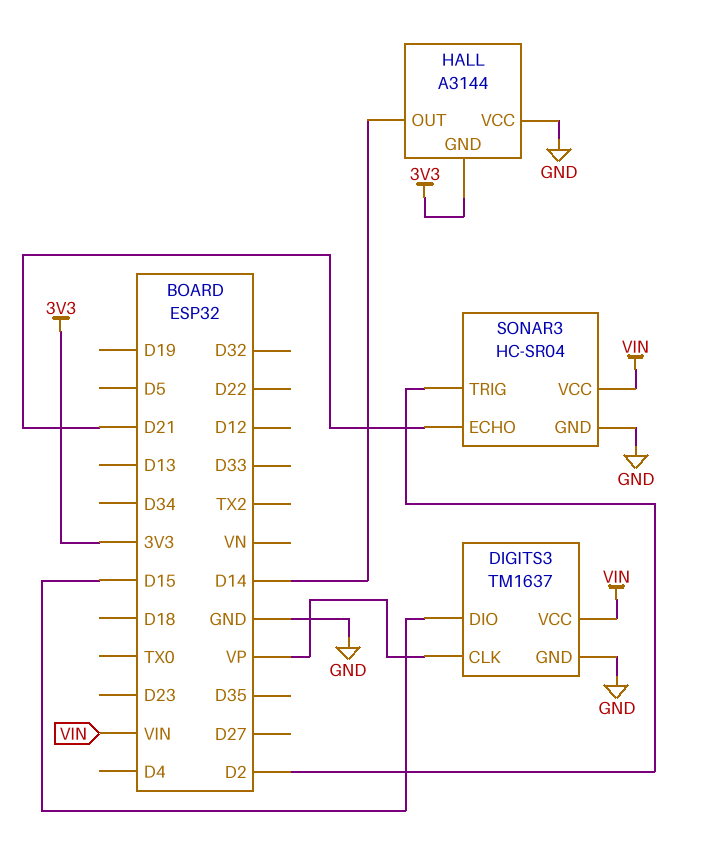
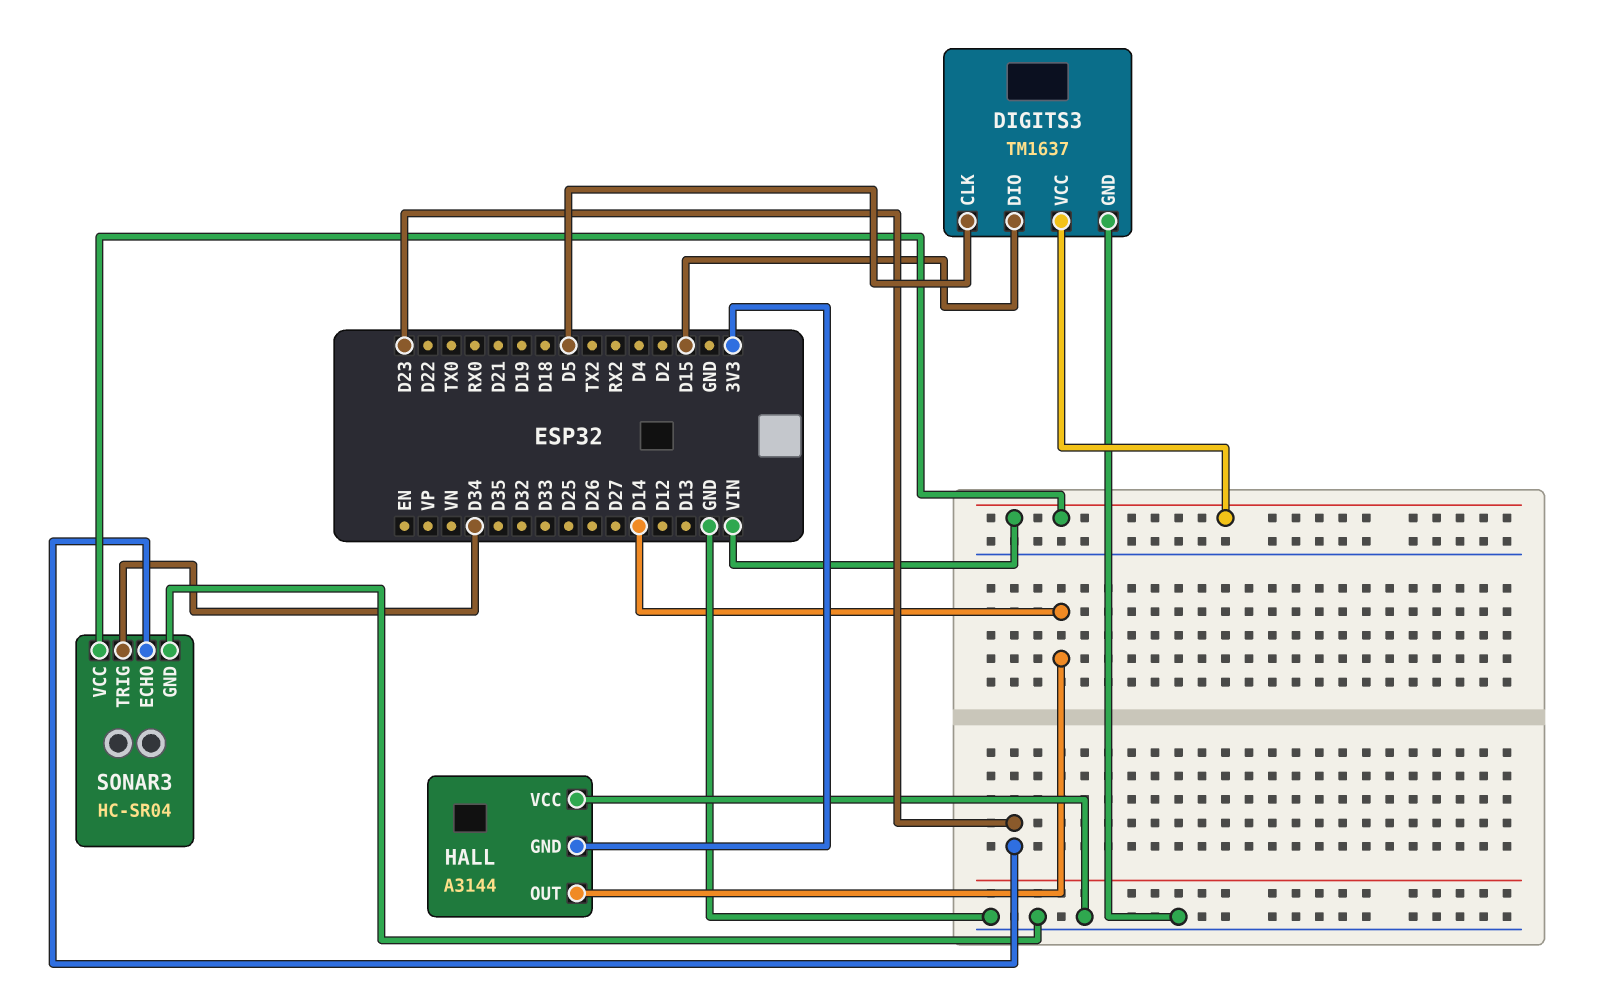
DIGITS3 pin CLK: VP -> D5
SONAR3 pin ECHO: D21 -> D23
SONAR3 pin TRIG: D2 -> D34

